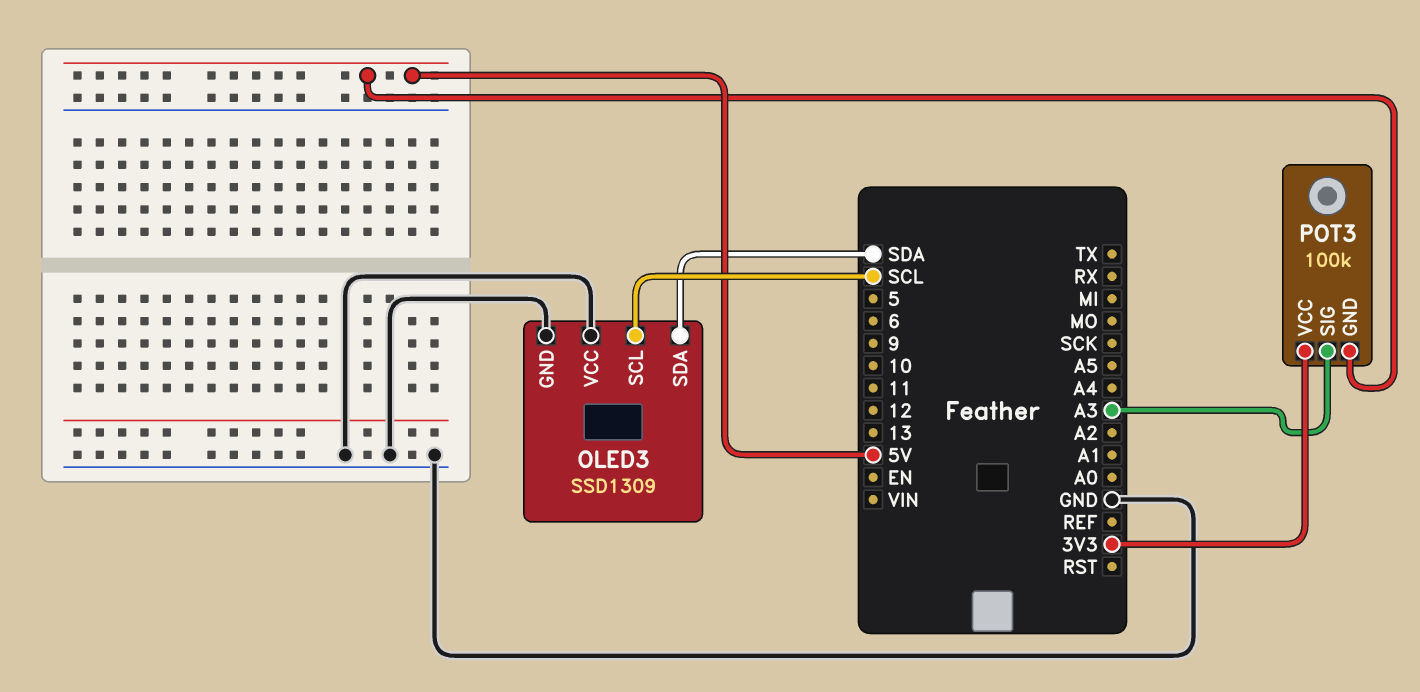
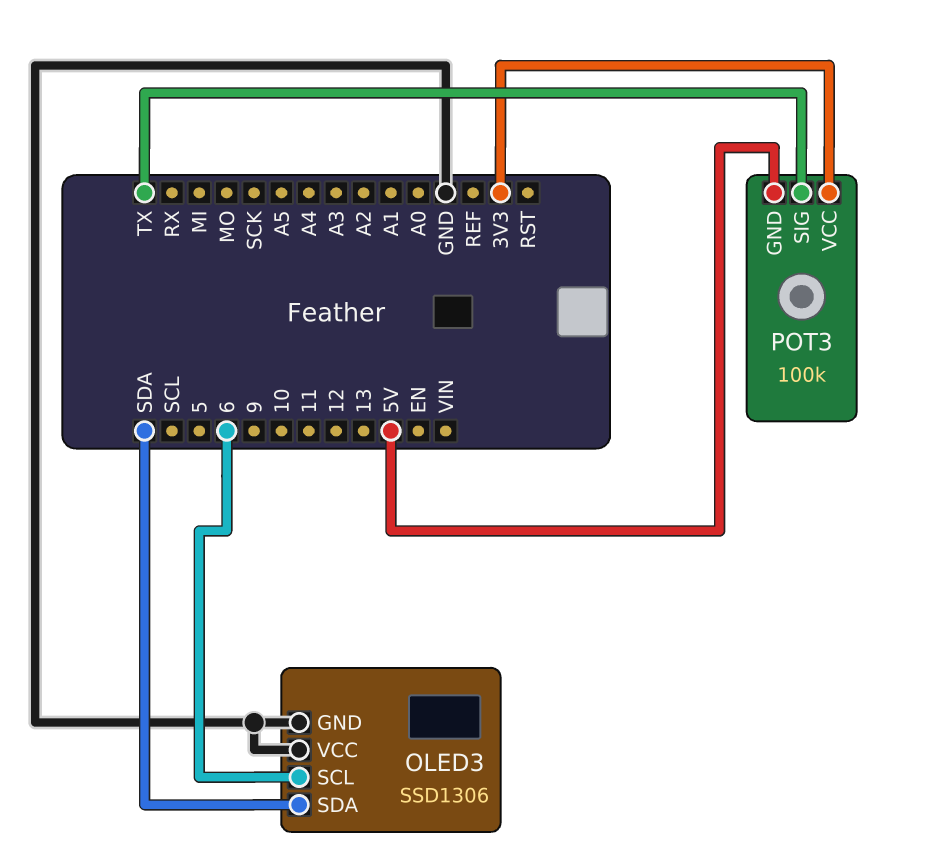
OLED3: SSD1309 -> SSD1306
OLED3 pin SCL: SCL -> 6
POT3 pin SIG: A3 -> TX

